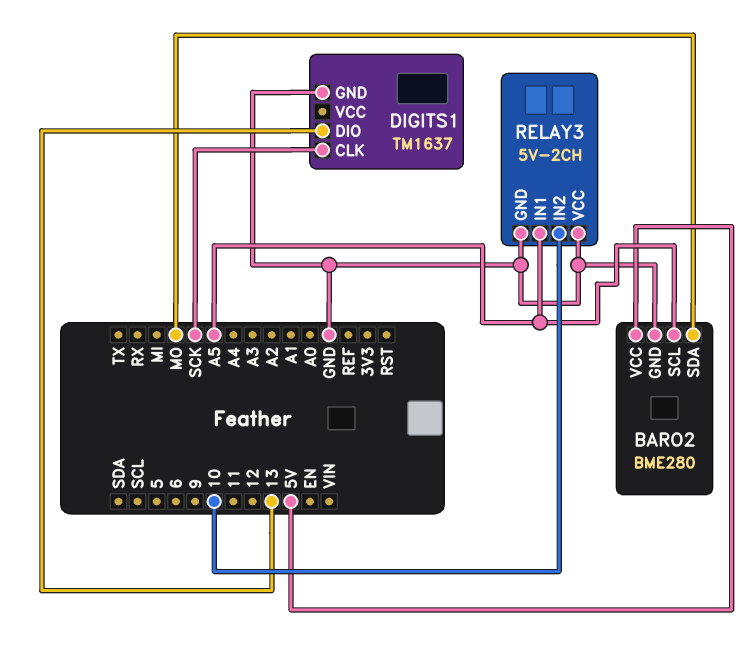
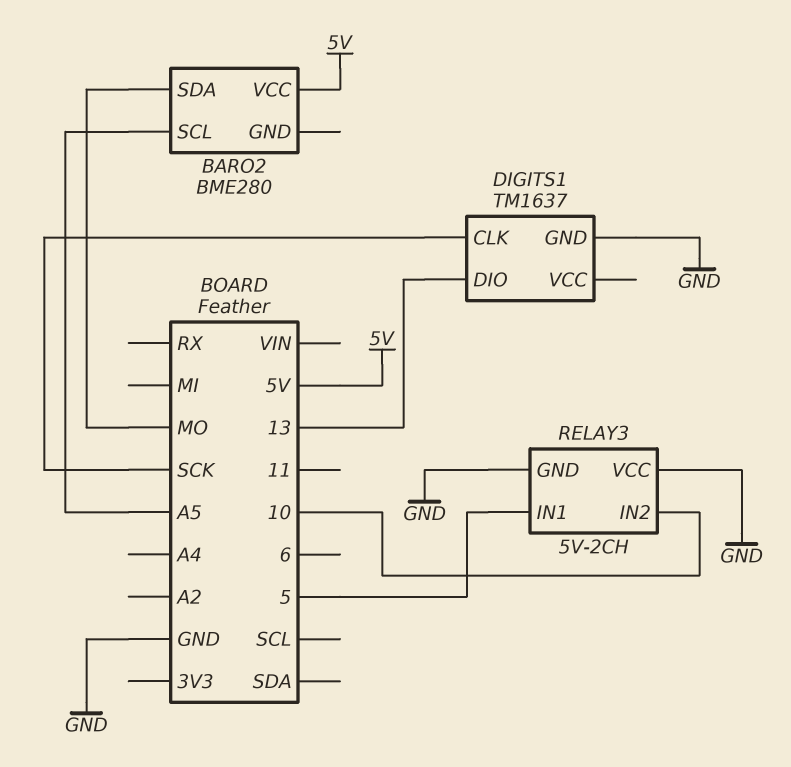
BARO2 pin GND: GND -> none
RELAY3 pin IN1: A5 -> 5

